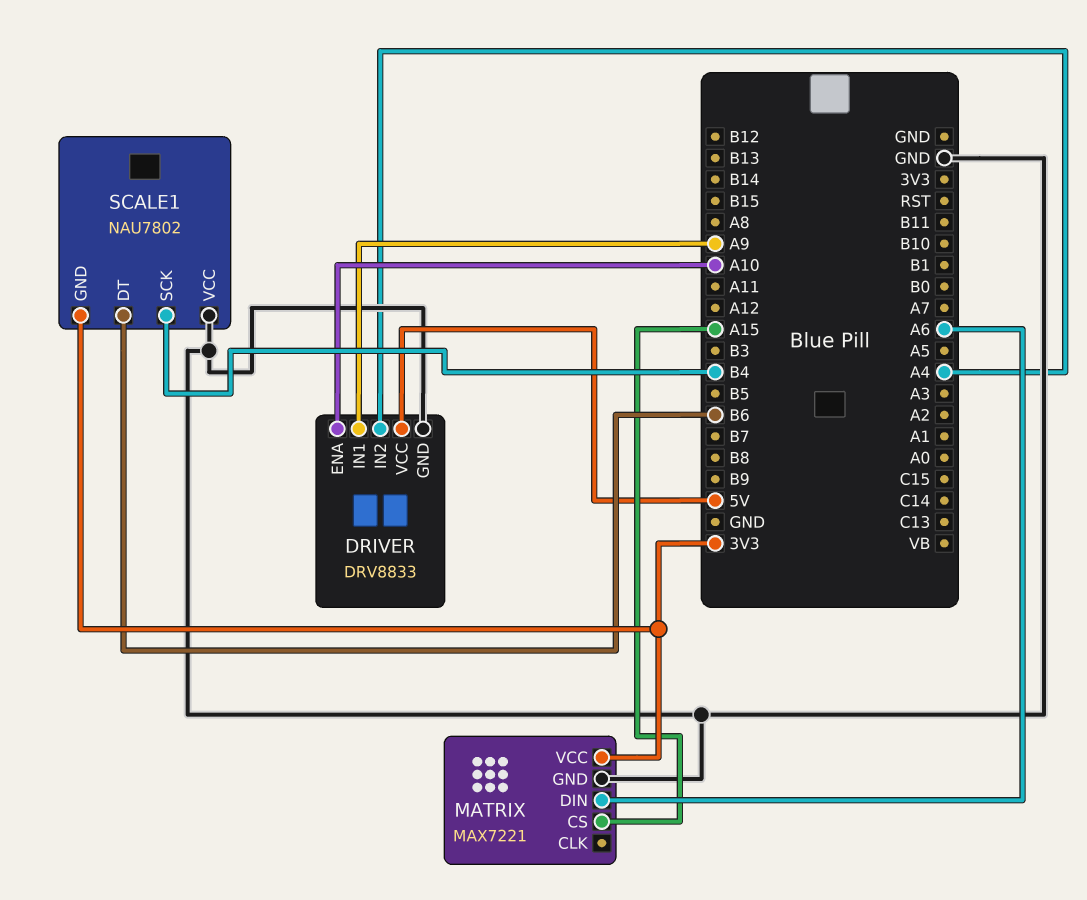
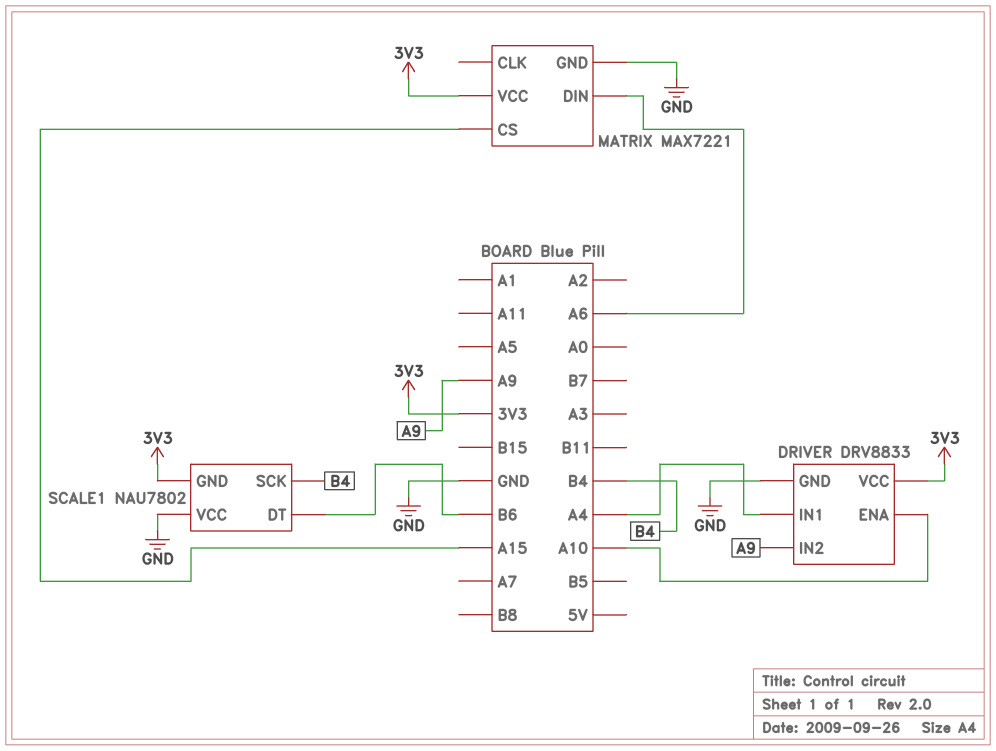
DRIVER pin IN1: A9 -> A4
DRIVER pin IN2: A4 -> A9
DRIVER pin VCC: 5V -> 3V3

